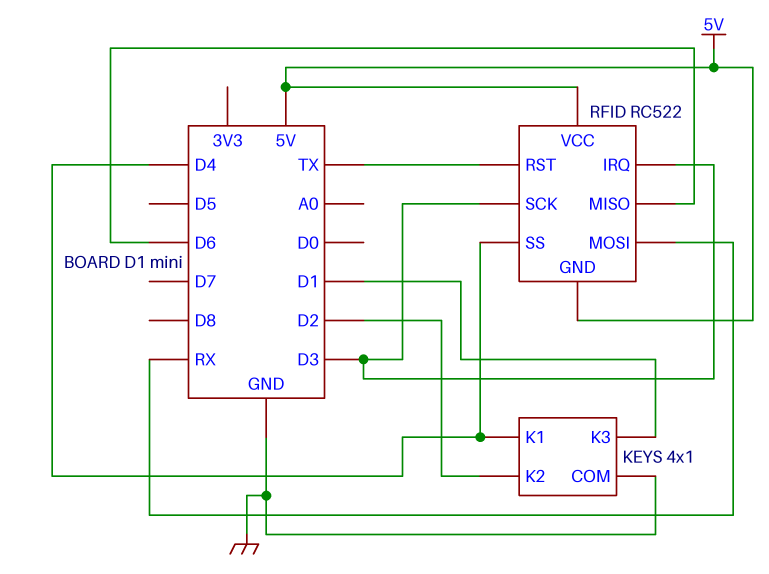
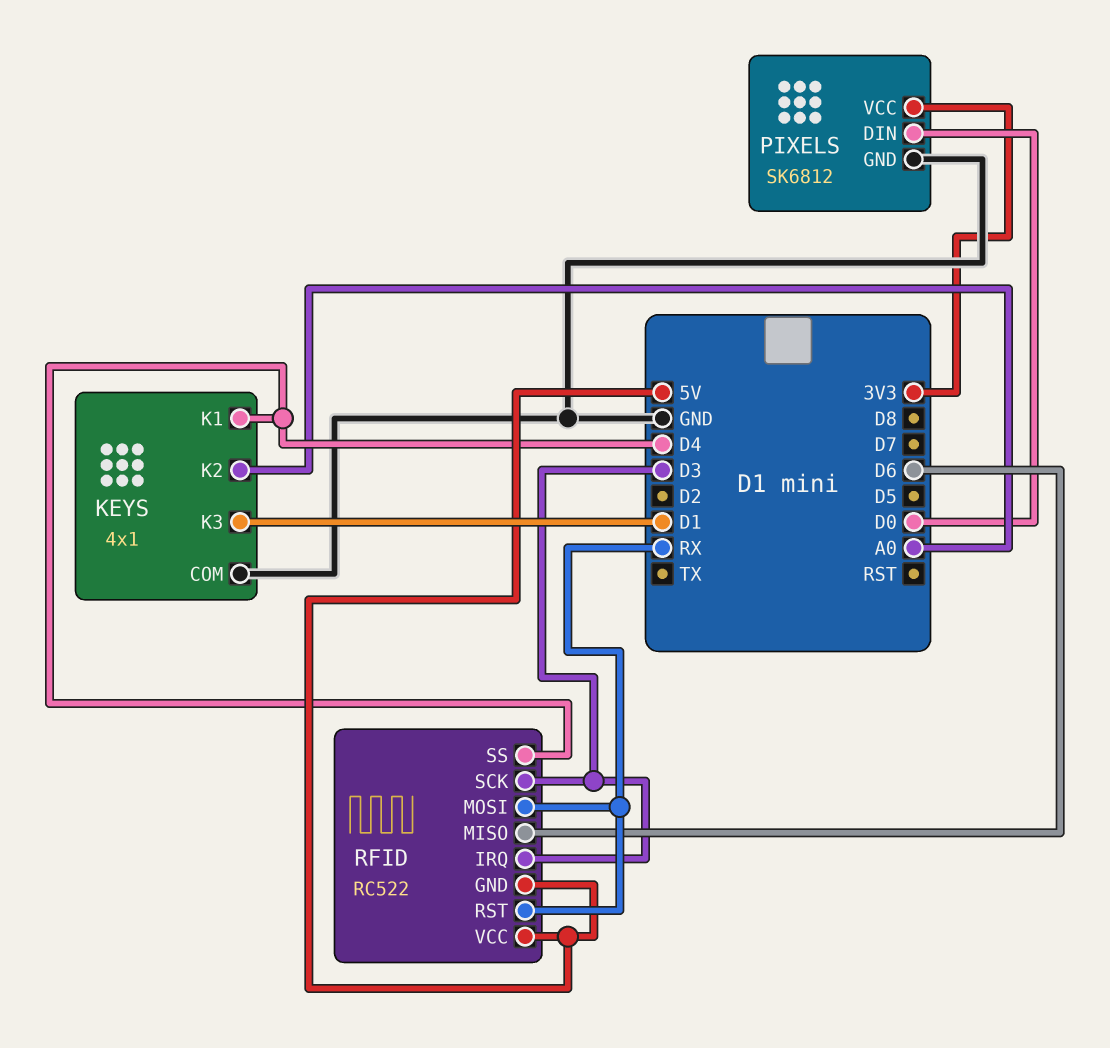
KEYS pin K2: D2 -> A0
PIXELS: none -> SK6812
PIXELS pin DIN: none -> D0
PIXELS pin GND: none -> GND
PIXELS pin VCC: none -> 3V3
RFID pin RST: TX -> RX

